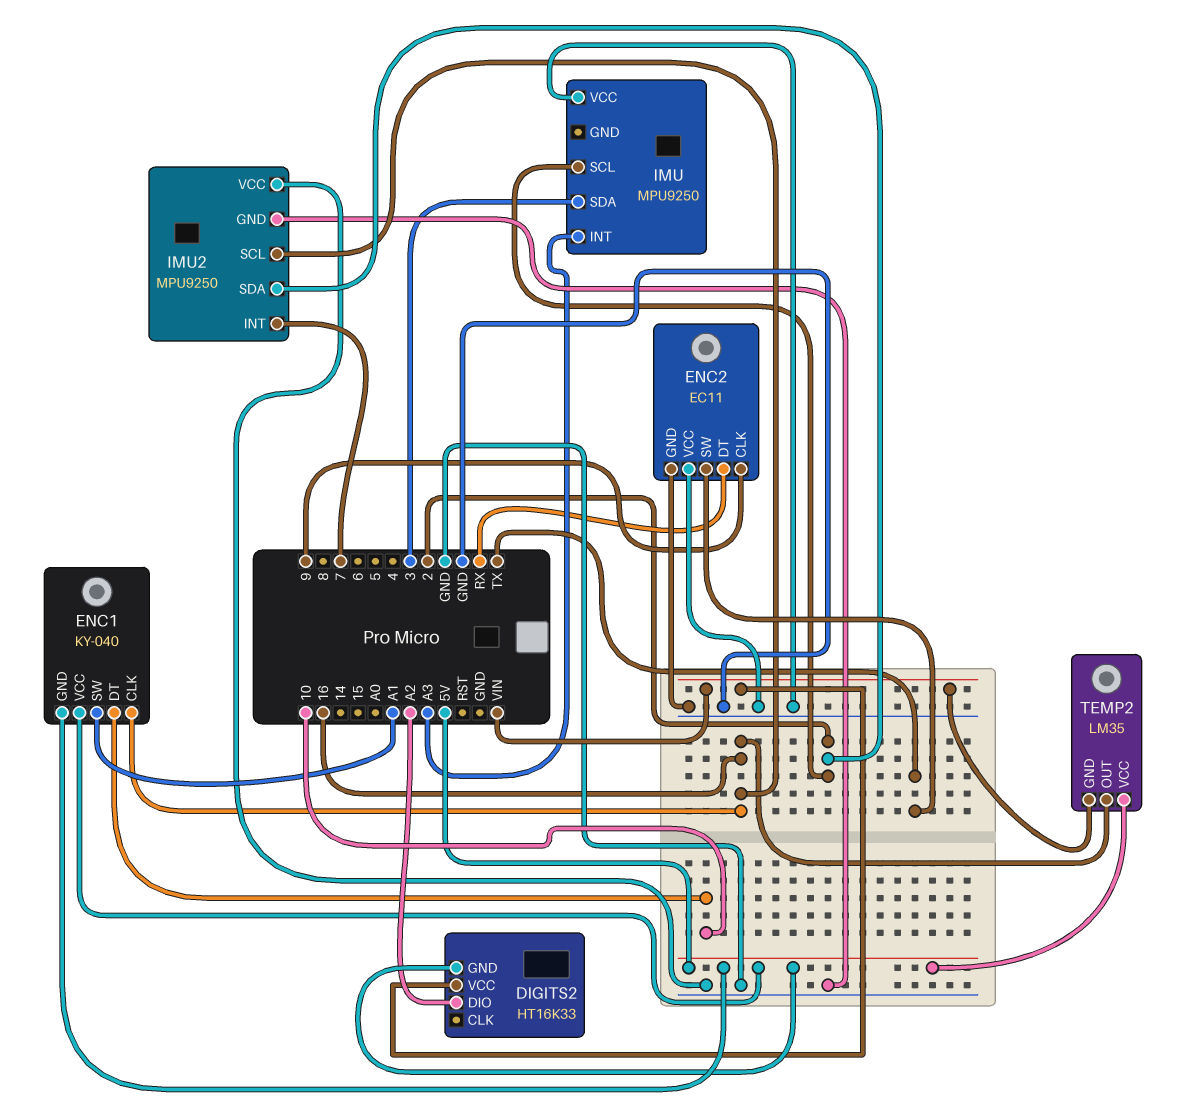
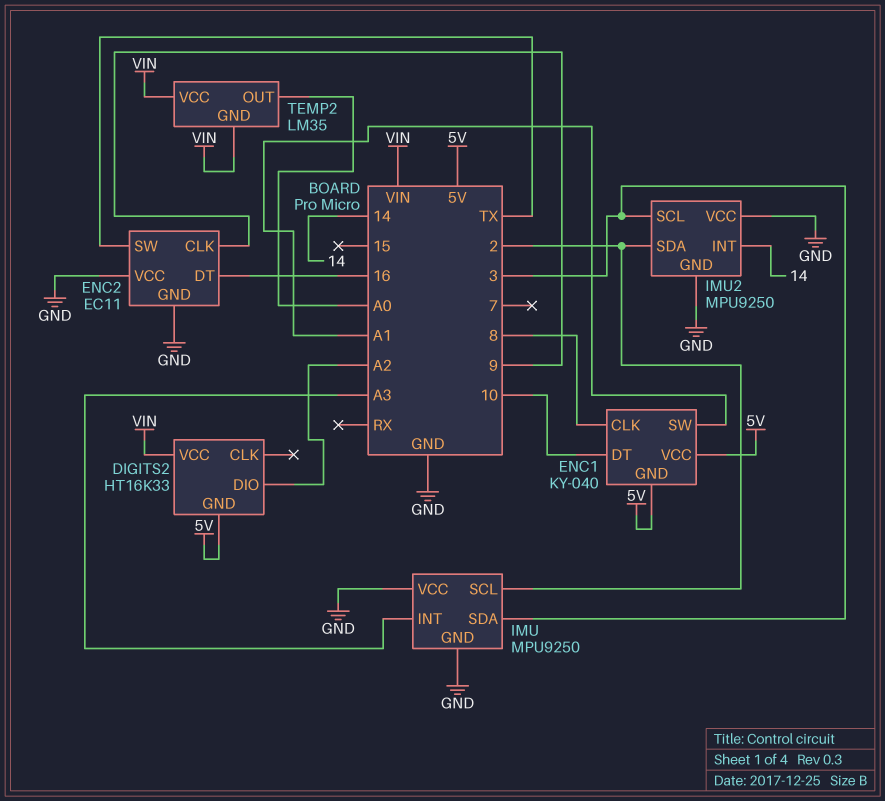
ENC1 pin CLK: 16 -> 8
ENC2 pin DT: RX -> 16
IMU pin GND: none -> GND
IMU2 pin INT: 7 -> 14
IMU2 pin SCL: 16 -> 3
TEMP2 pin OUT: 16 -> A0
TEMP2 pin VCC: 5V -> VIN

